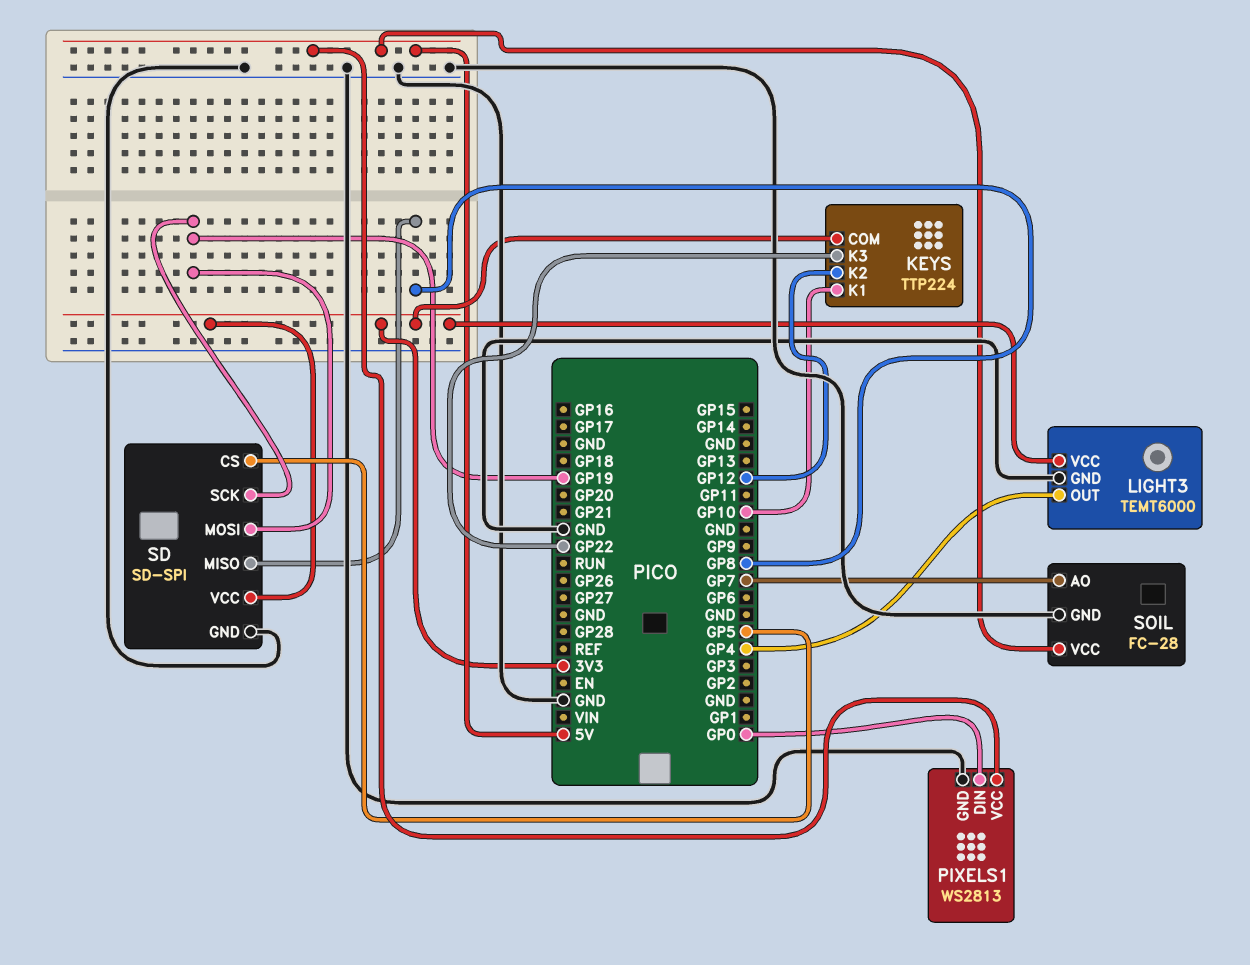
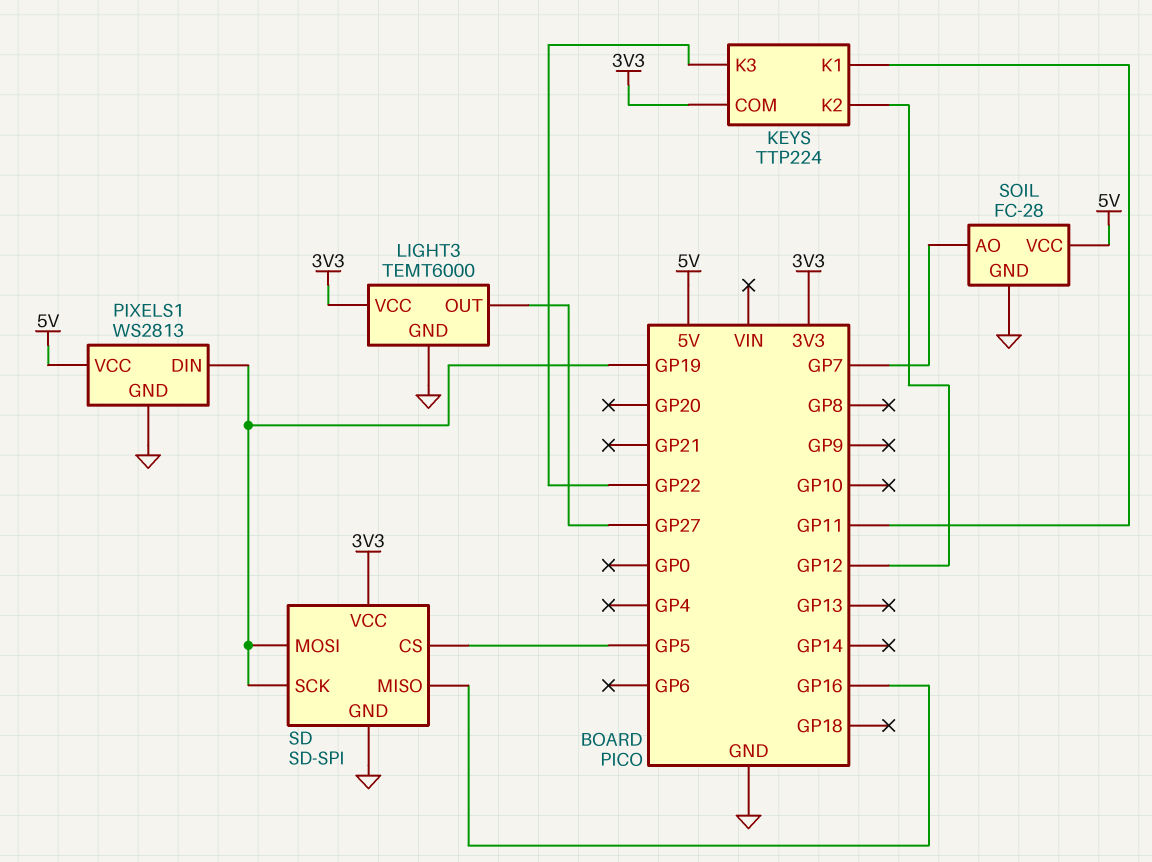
KEYS pin K1: GP10 -> GP11
LIGHT3 pin OUT: GP4 -> GP27
PIXELS1 pin DIN: GP0 -> GP19
SD pin MISO: GP8 -> GP16

